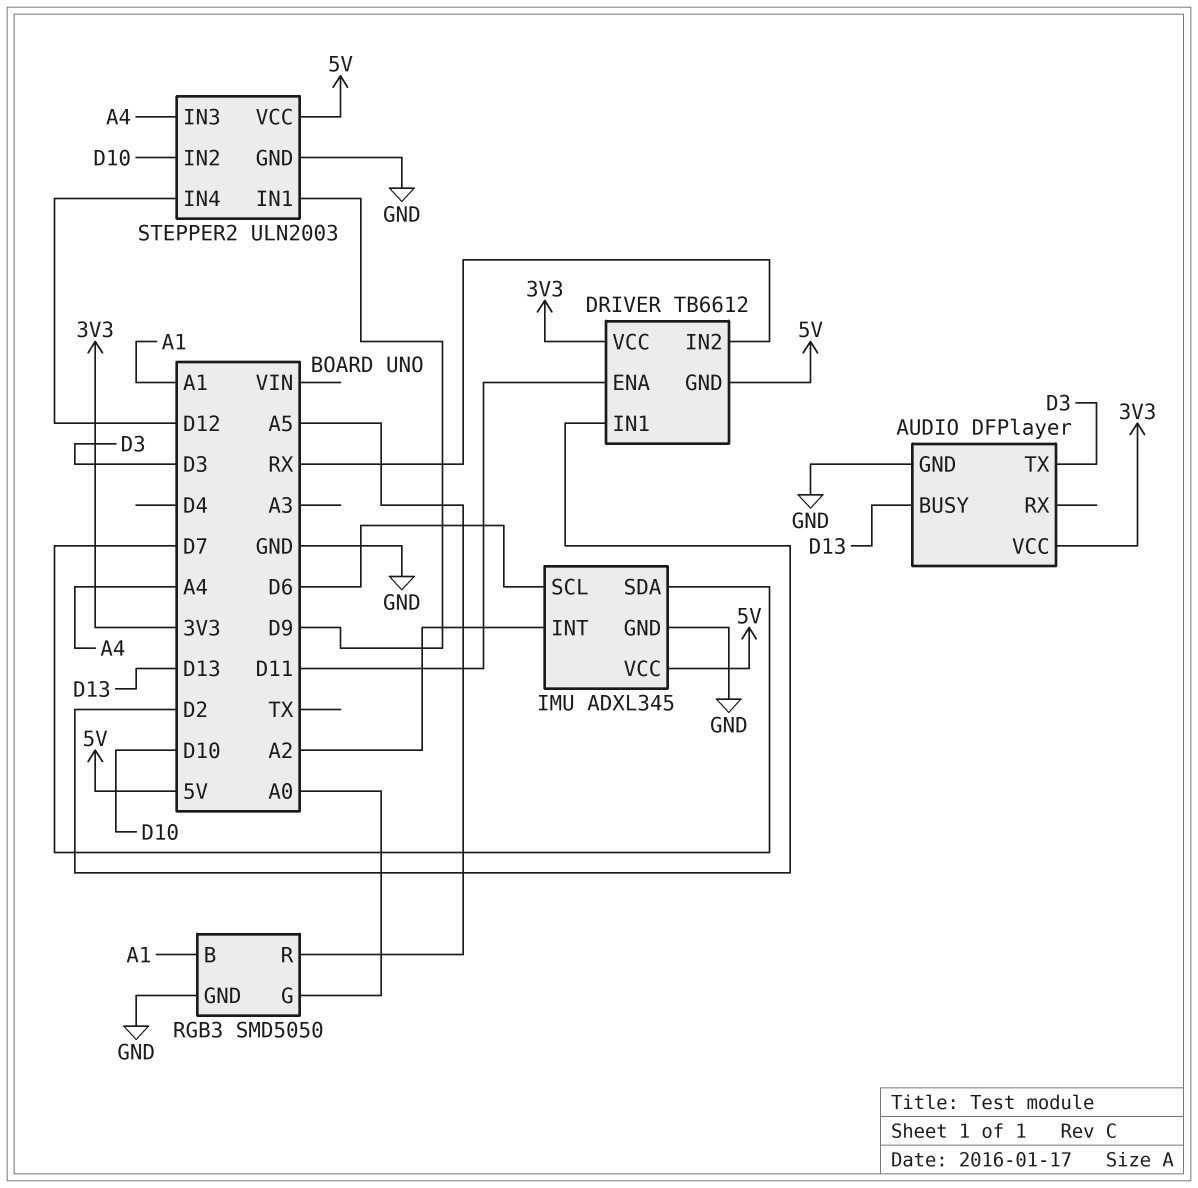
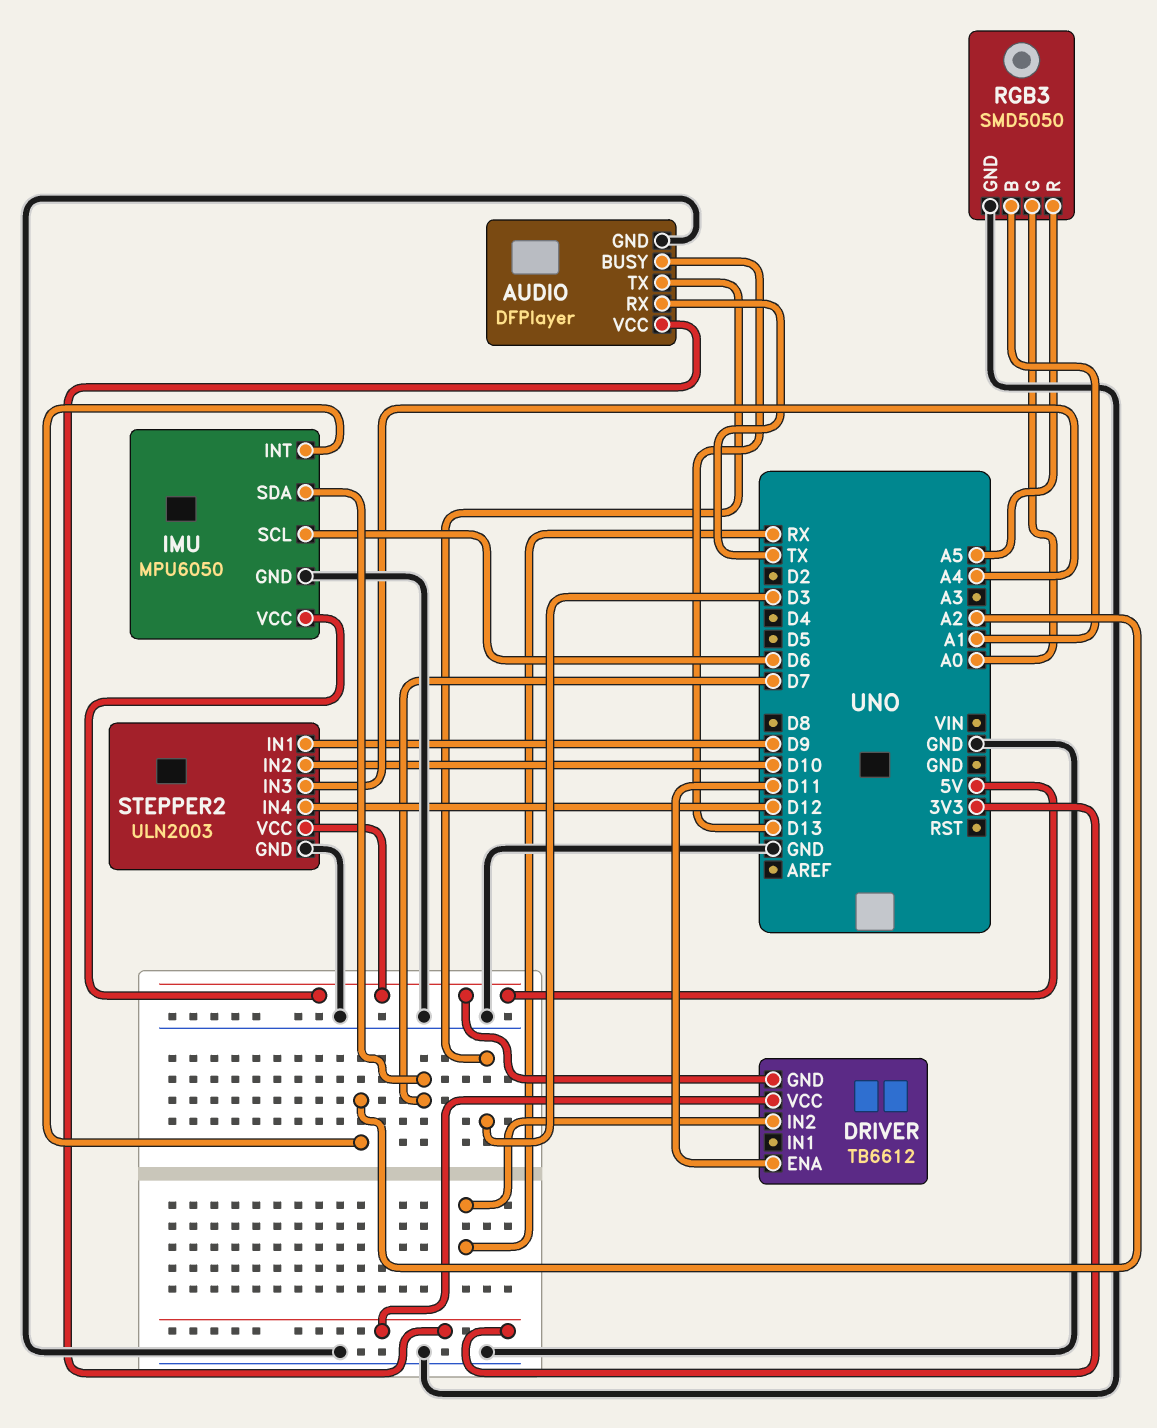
AUDIO pin RX: none -> TX
DRIVER pin IN1: D2 -> none
IMU: ADXL345 -> MPU6050

